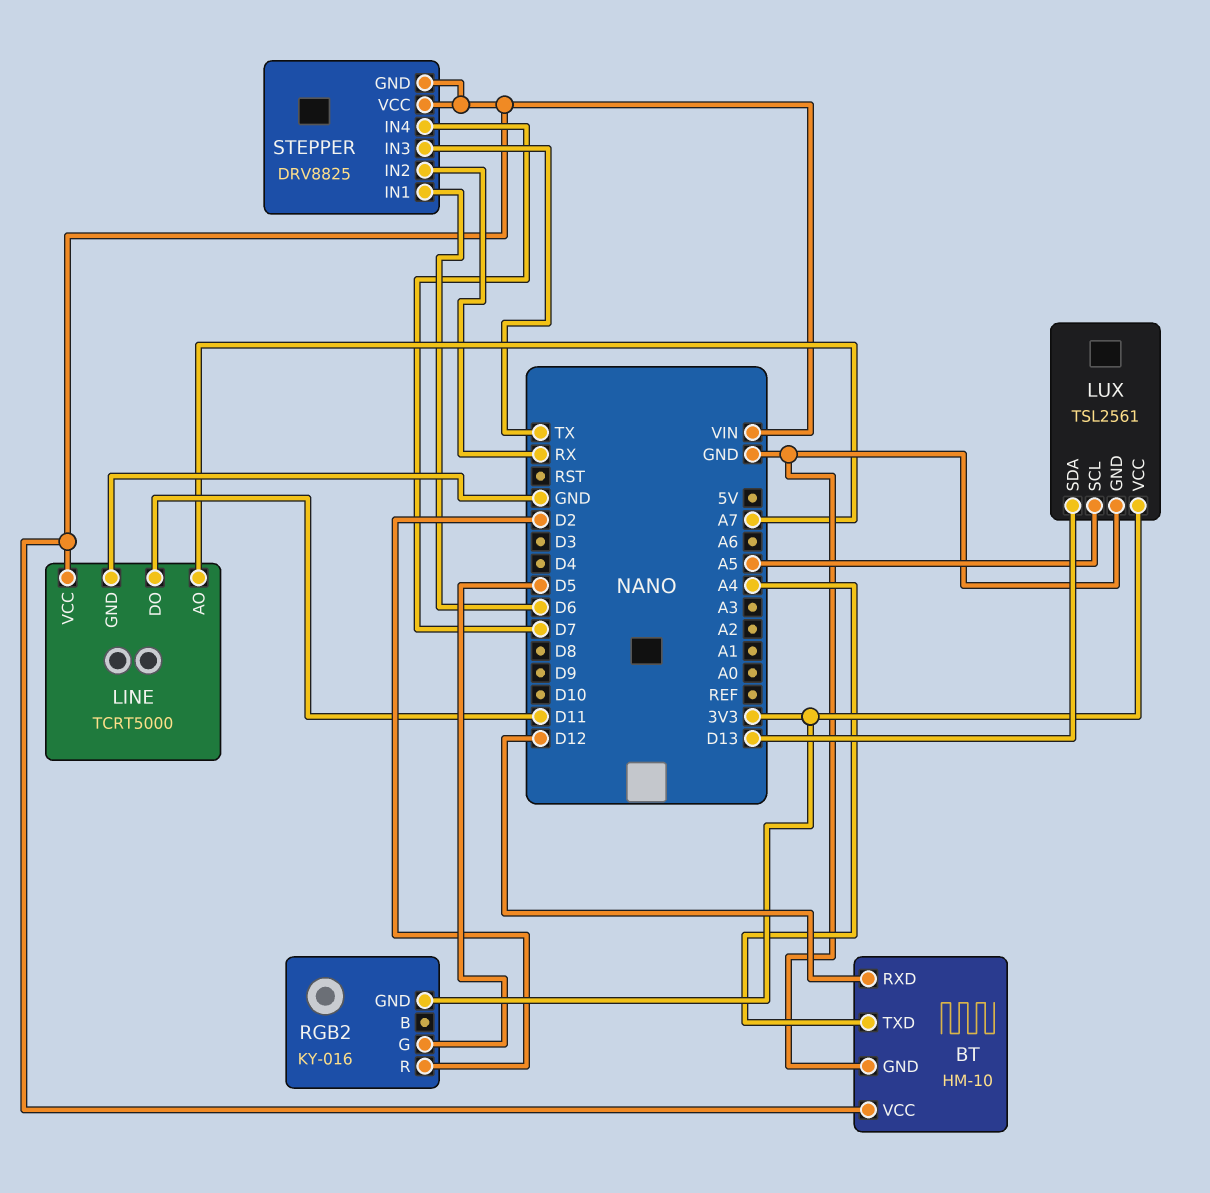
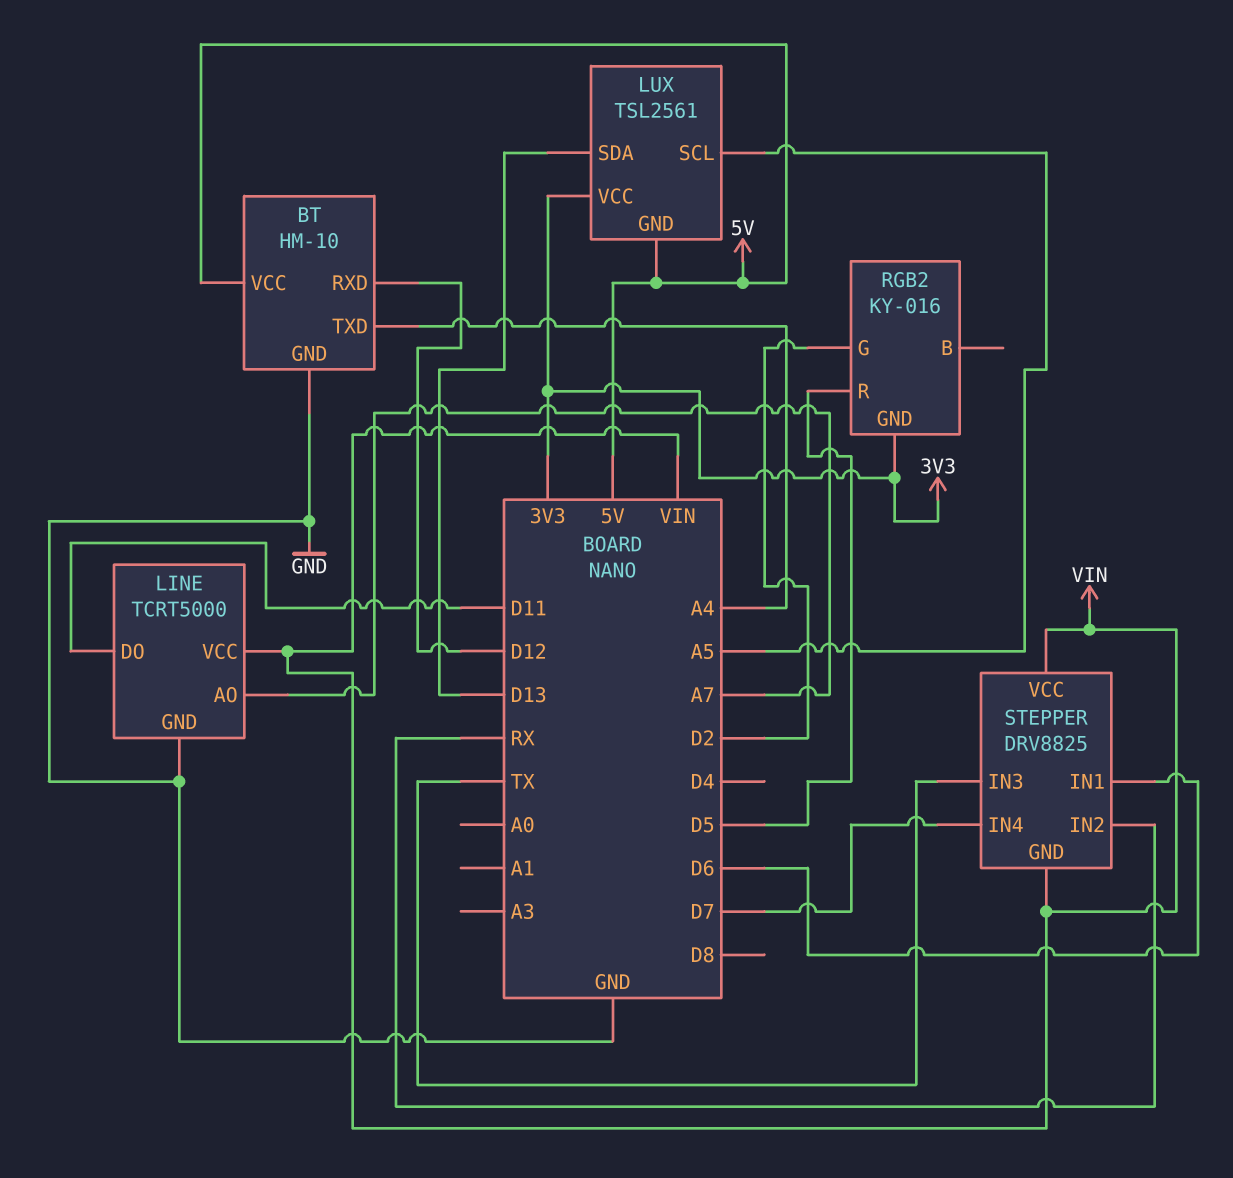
BT pin VCC: VIN -> 5V
LUX pin GND: GND -> 5V
RGB2 pin G: D5 -> D2
RGB2 pin R: D2 -> D5

